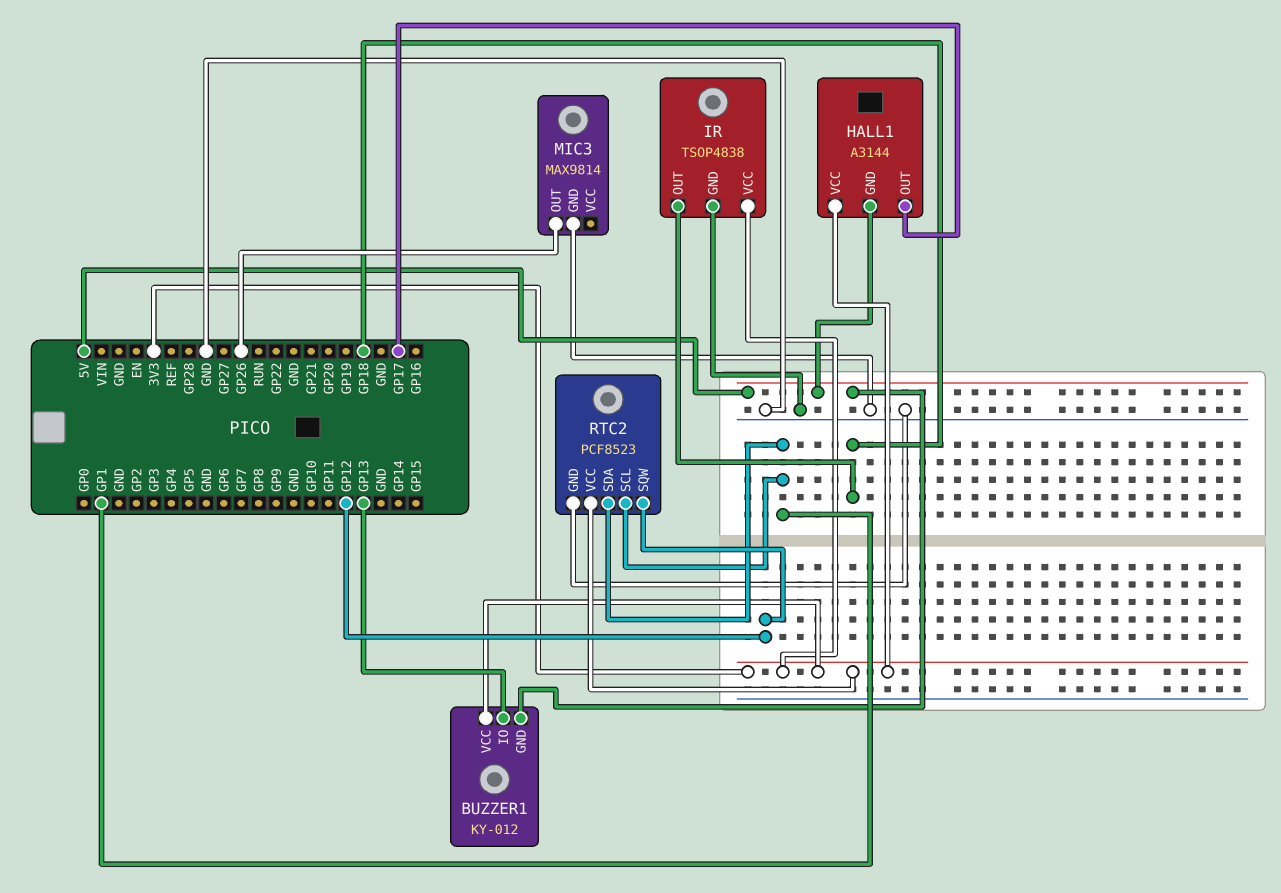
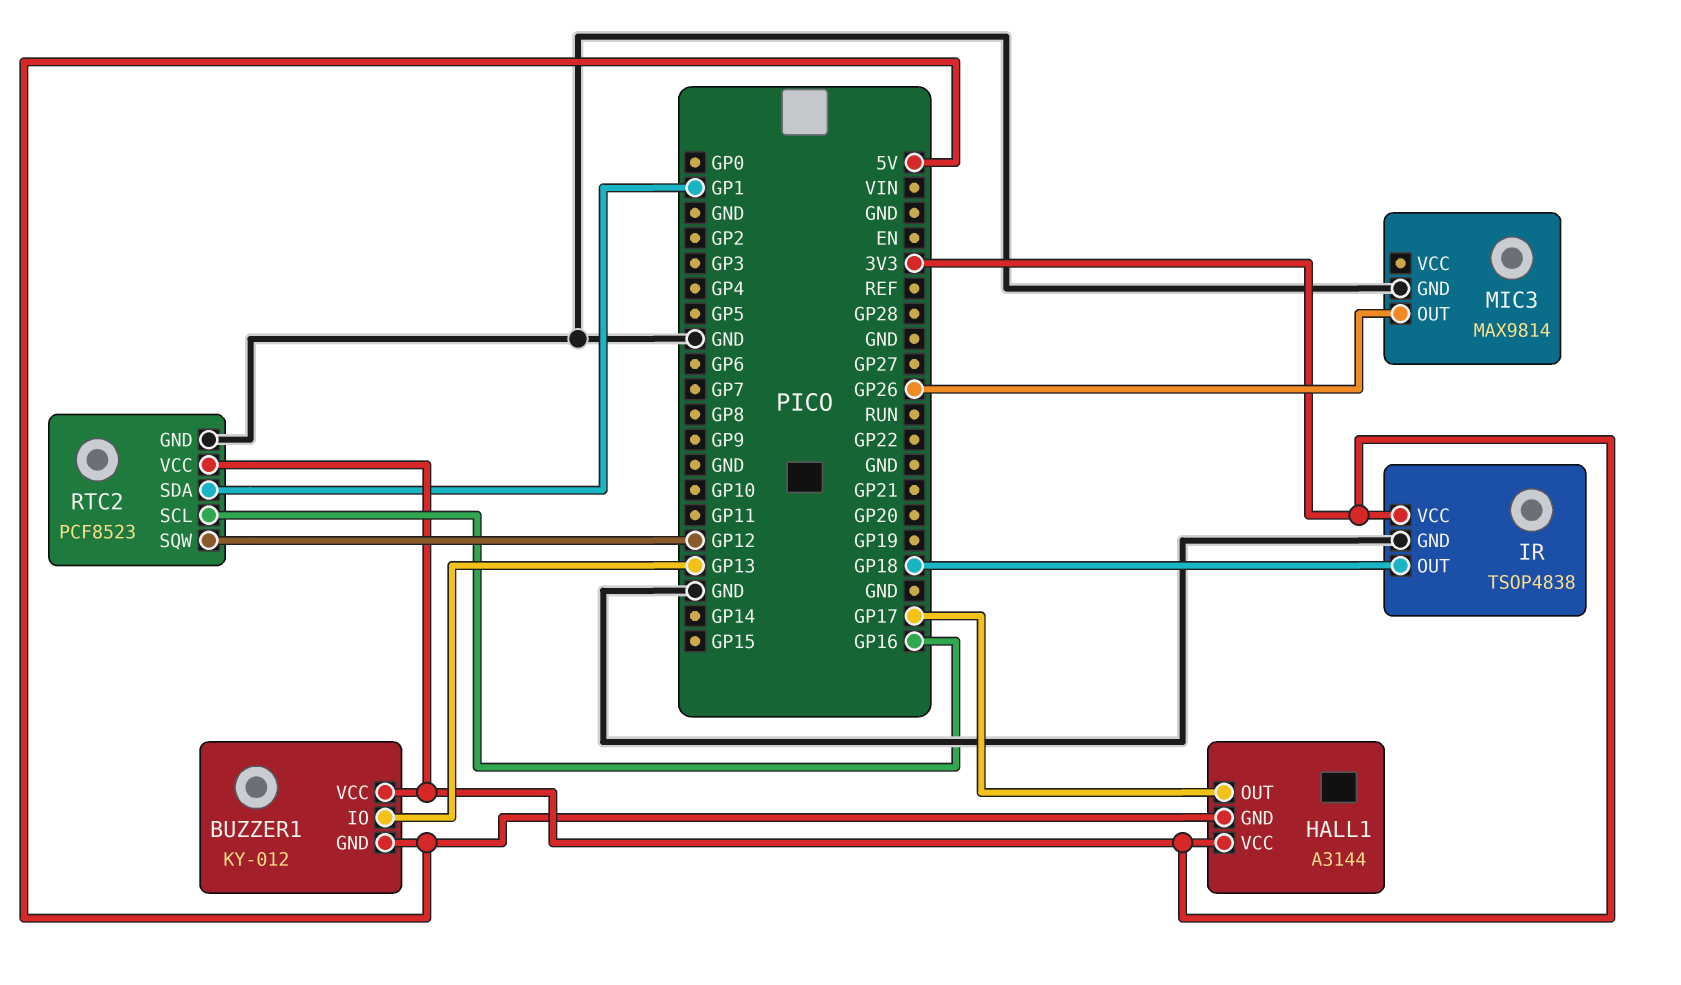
RTC2 pin SCL: GP1 -> GP16

